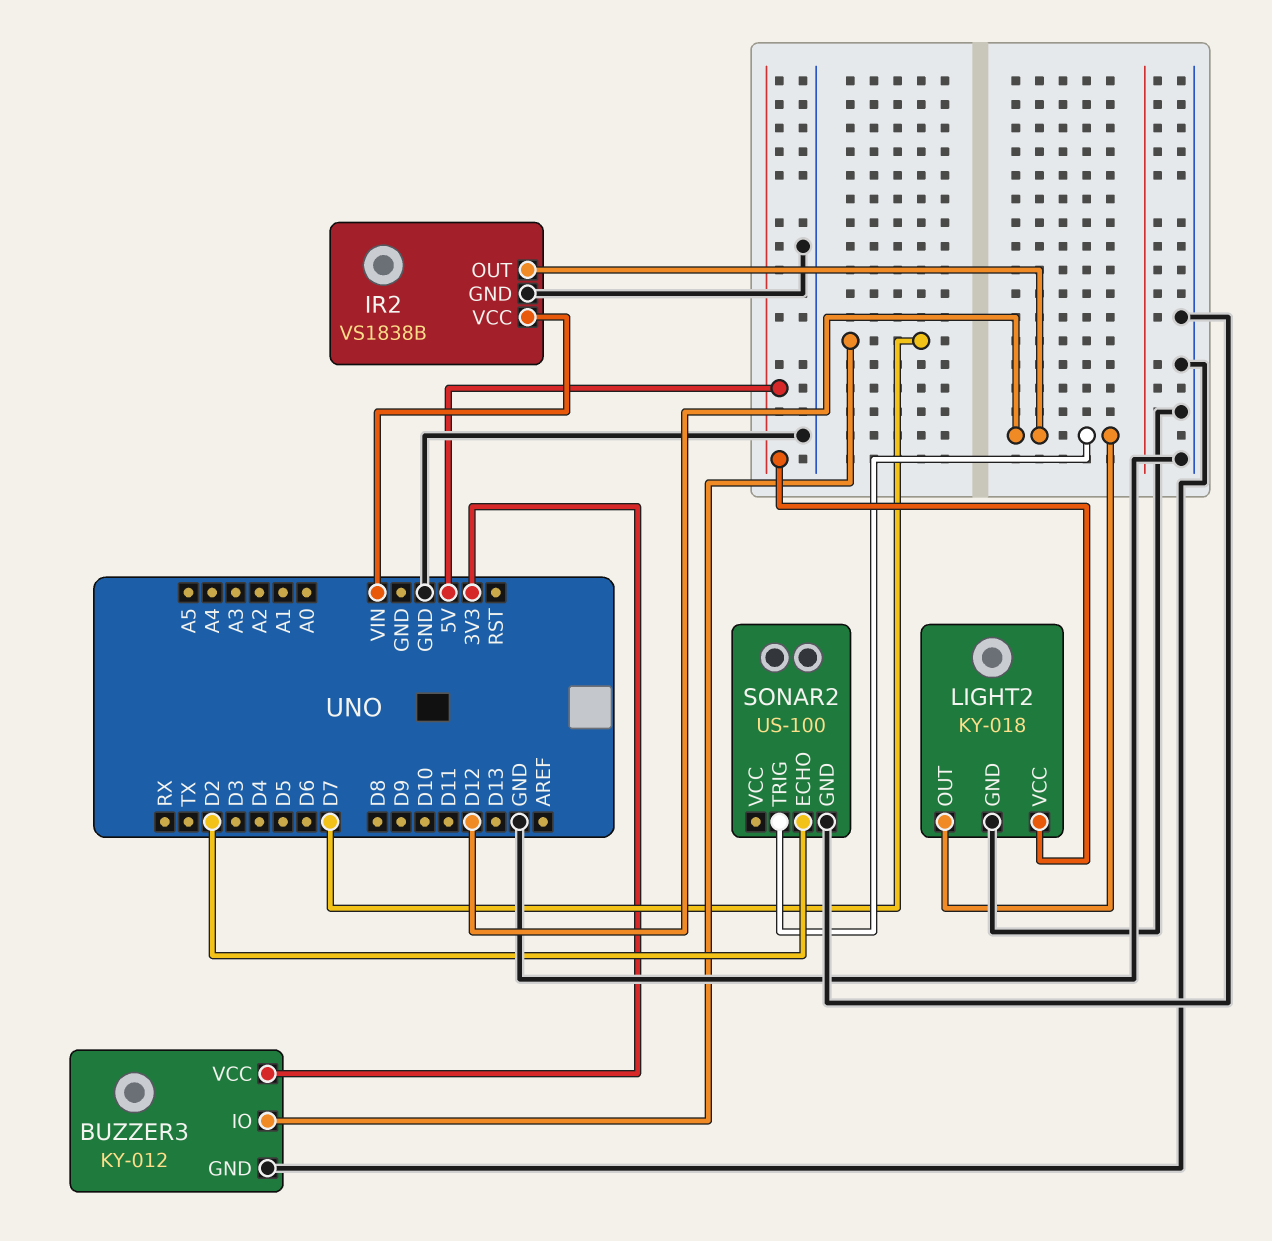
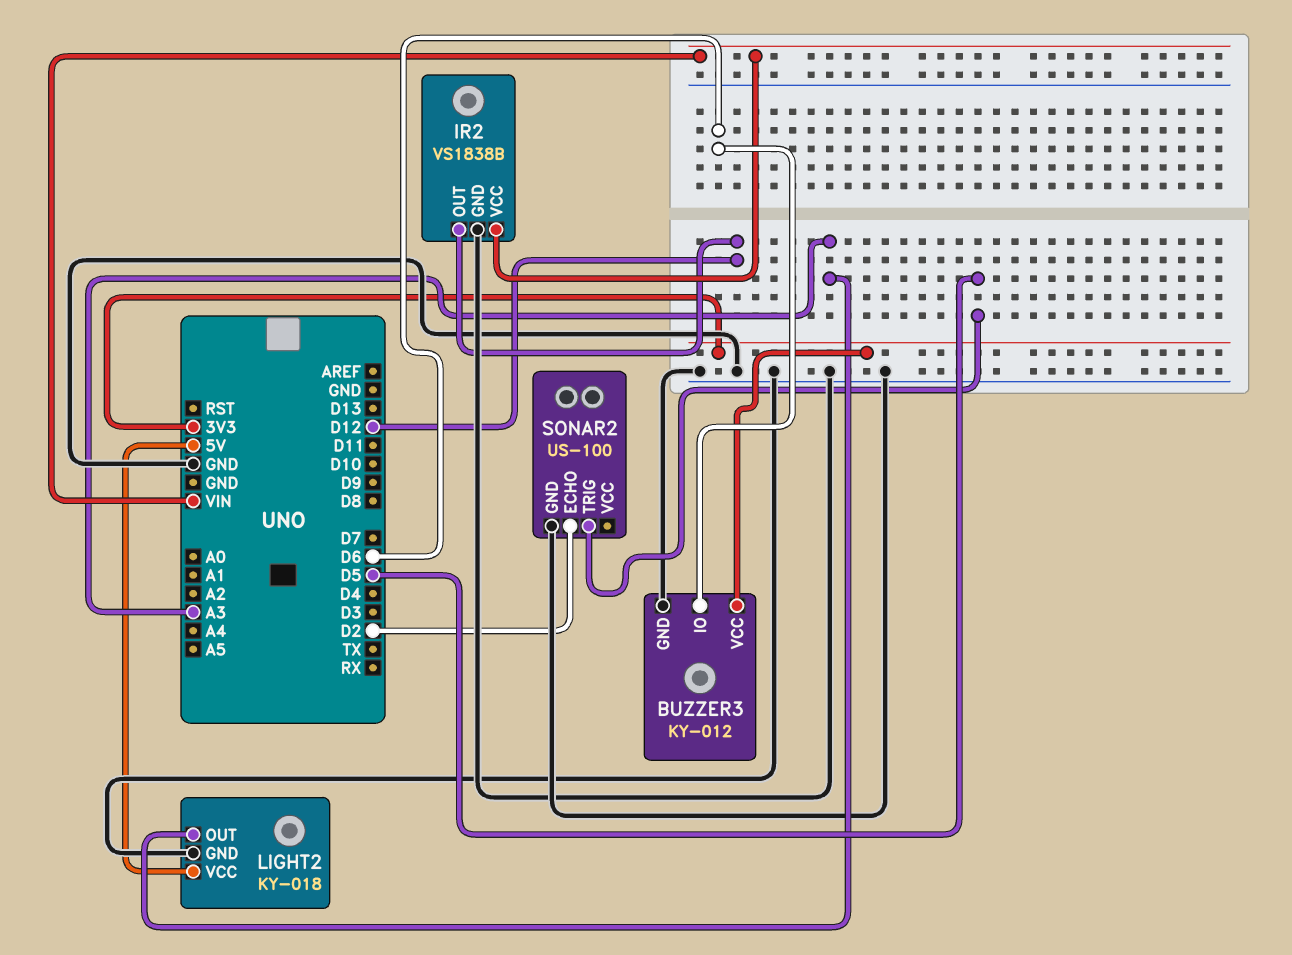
BUZZER3 pin IO: D7 -> D6
LIGHT2 pin OUT: D12 -> A3
SONAR2 pin TRIG: D12 -> D5

